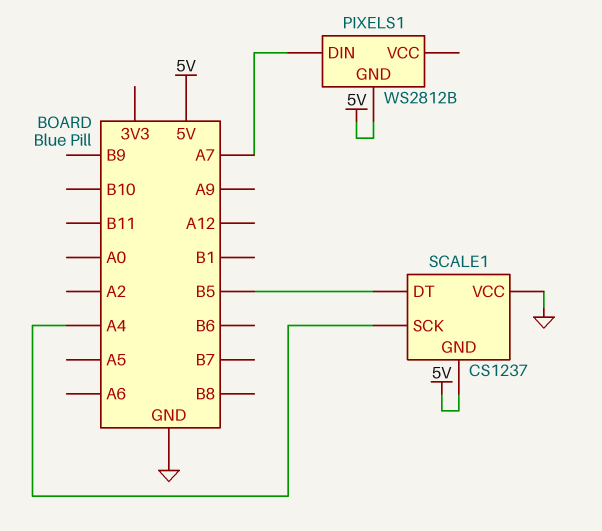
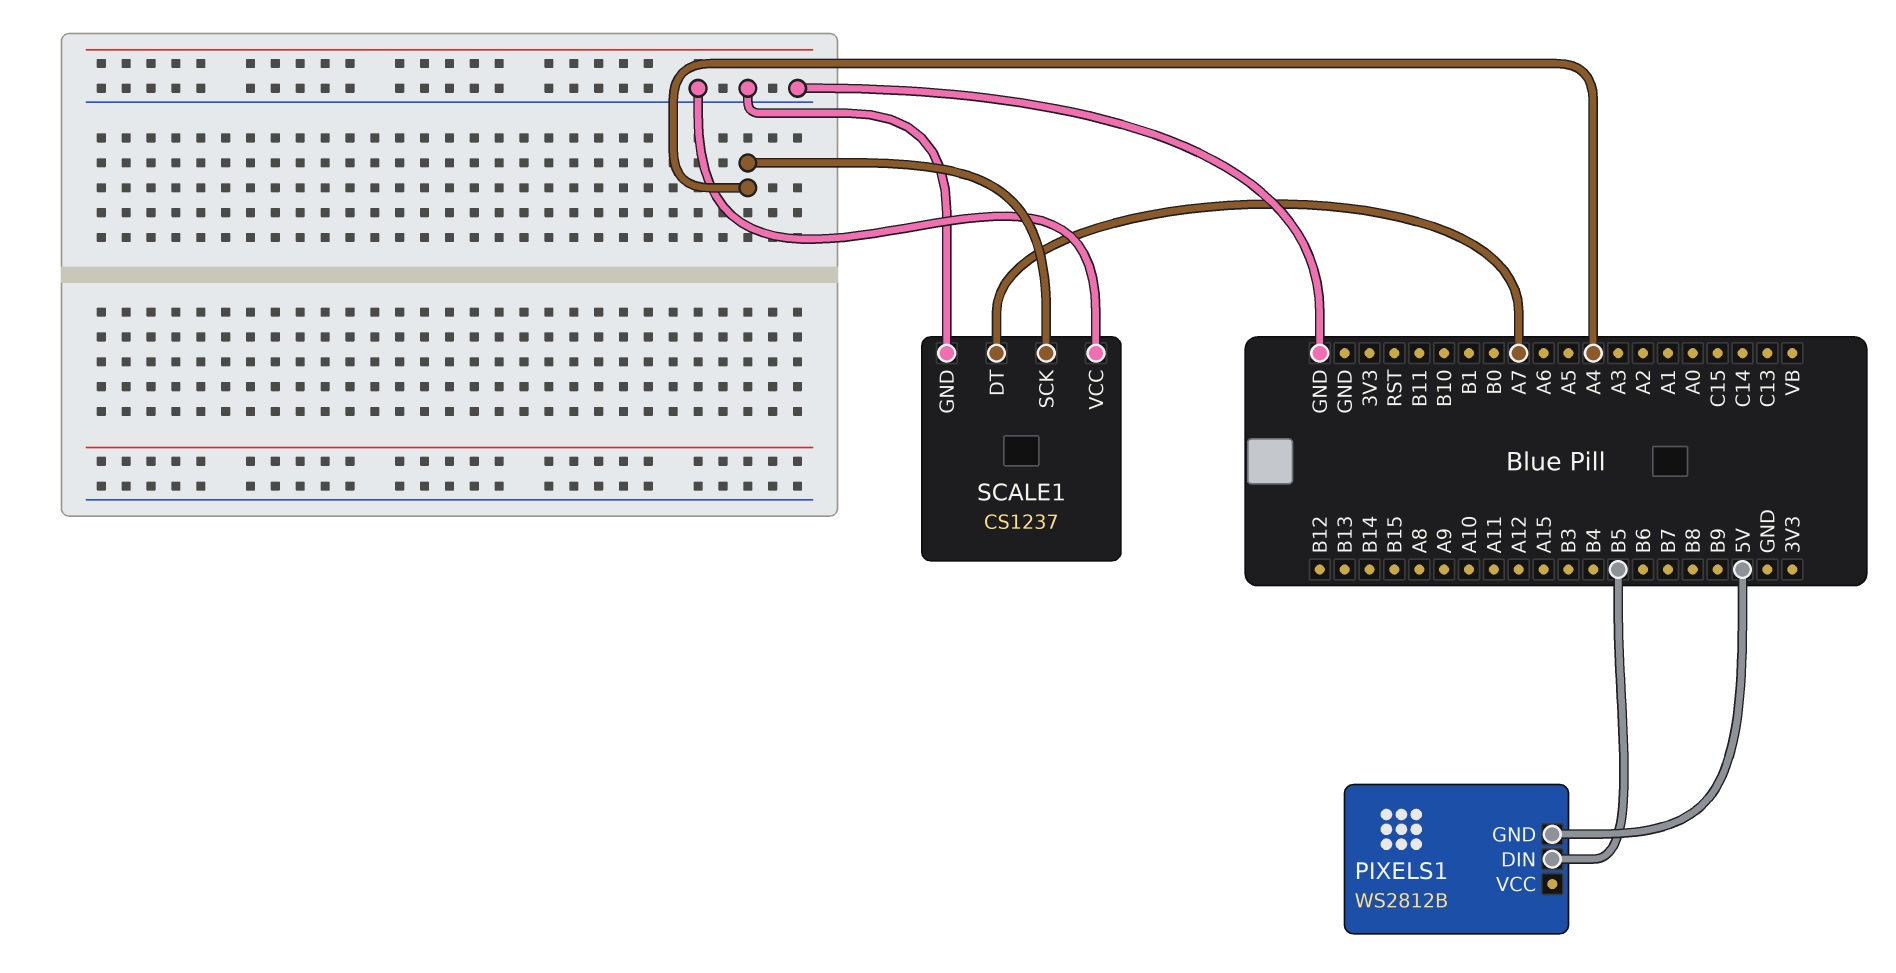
PIXELS1 pin DIN: A7 -> B5
SCALE1 pin DT: B5 -> A7
SCALE1 pin GND: 5V -> GND

